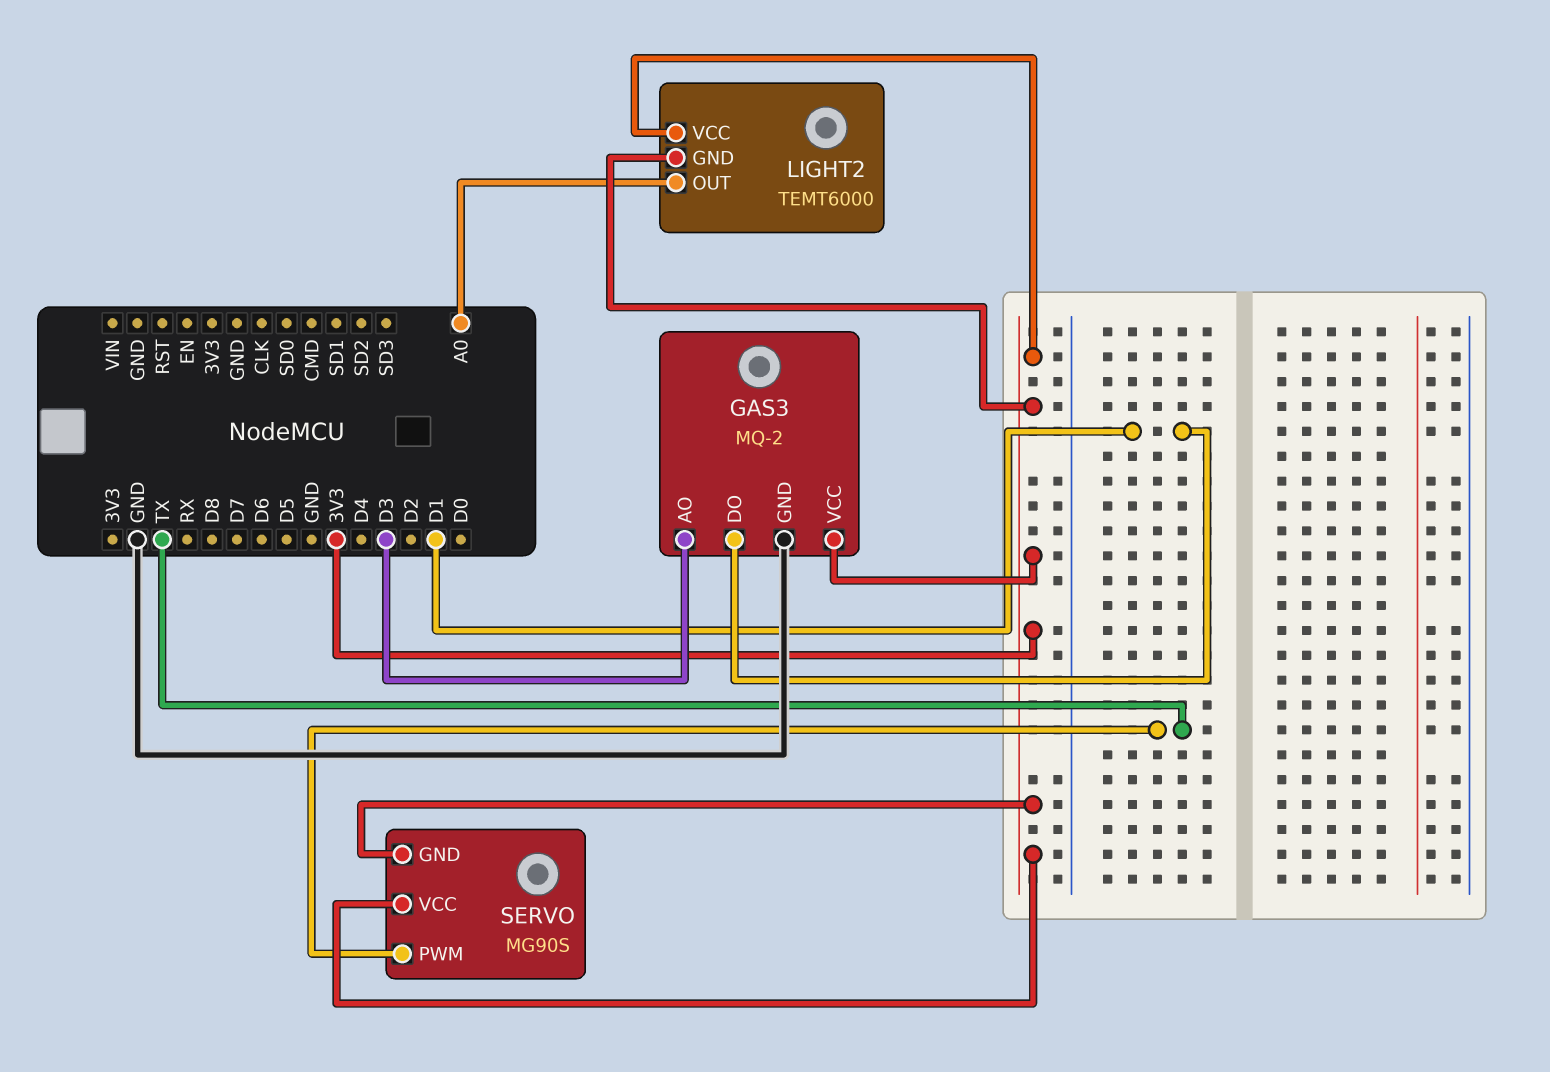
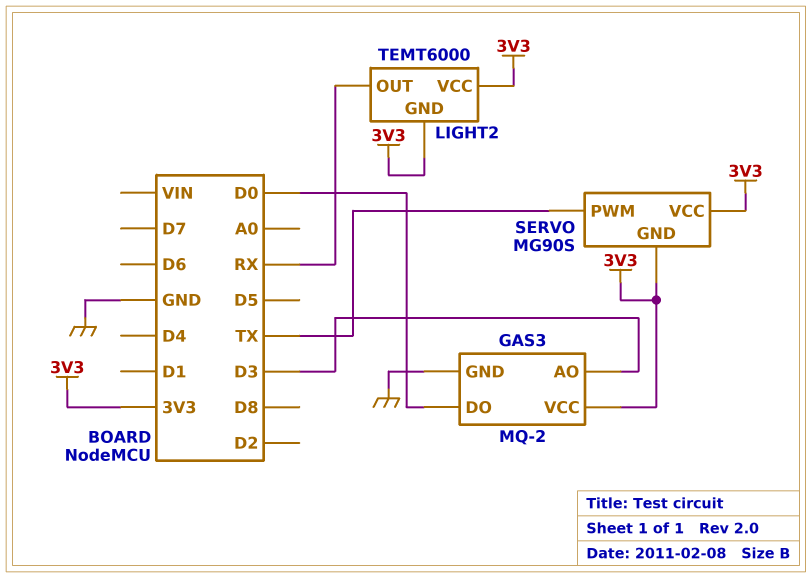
GAS3 pin DO: D1 -> D0
LIGHT2 pin OUT: A0 -> RX

